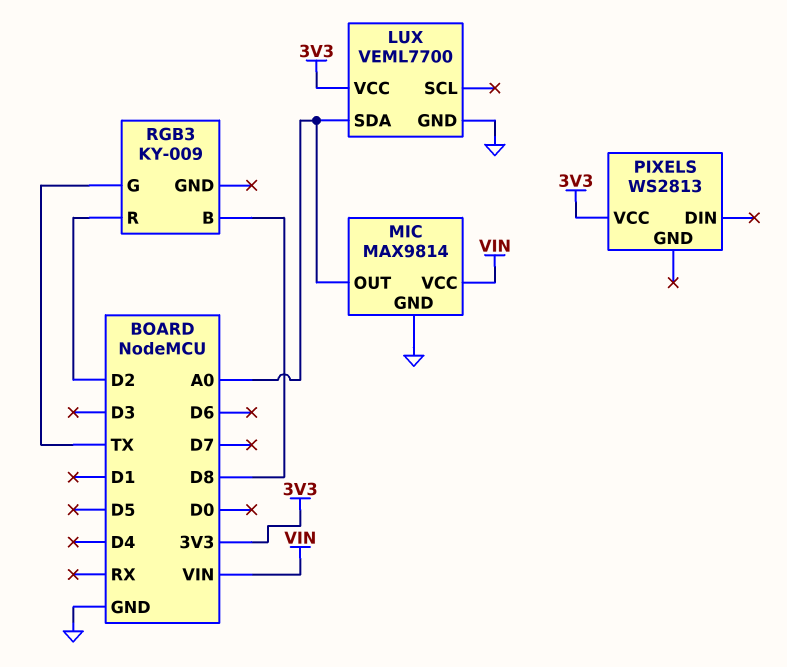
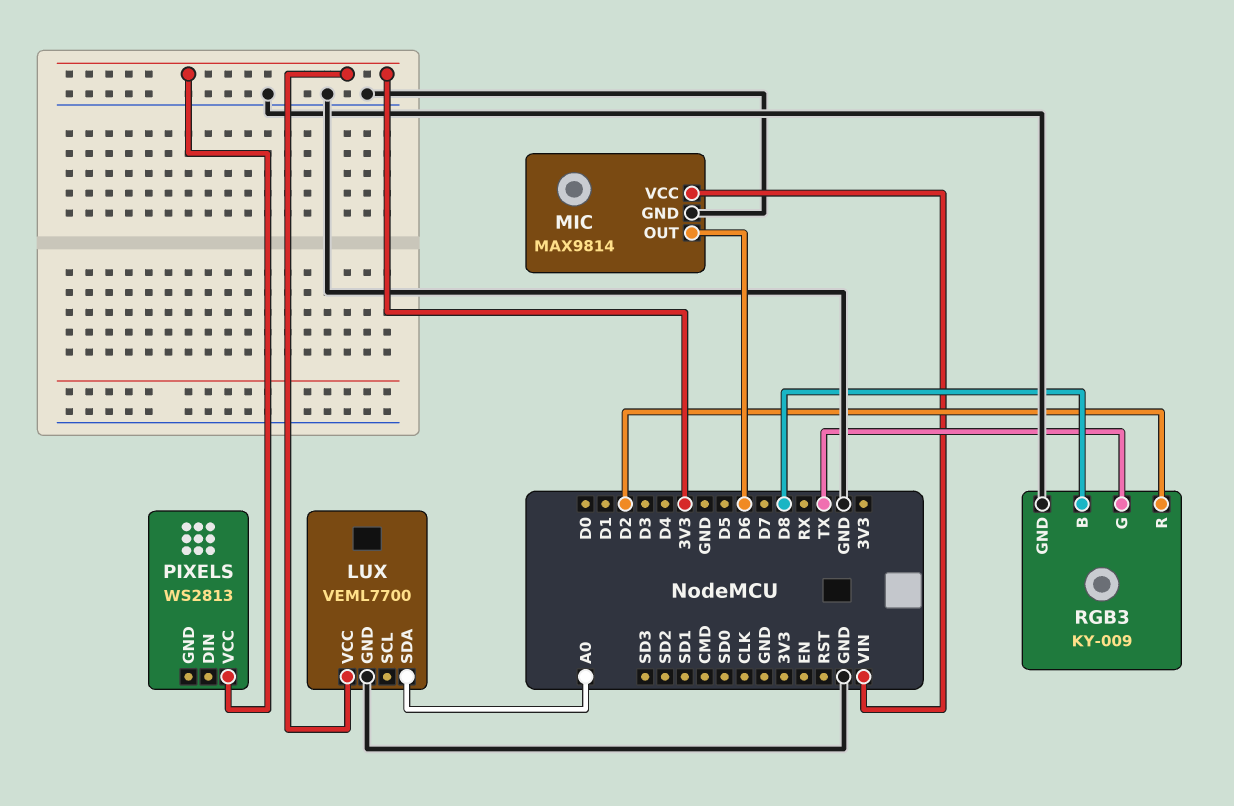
MIC pin OUT: A0 -> D6
RGB3 pin GND: none -> GND

